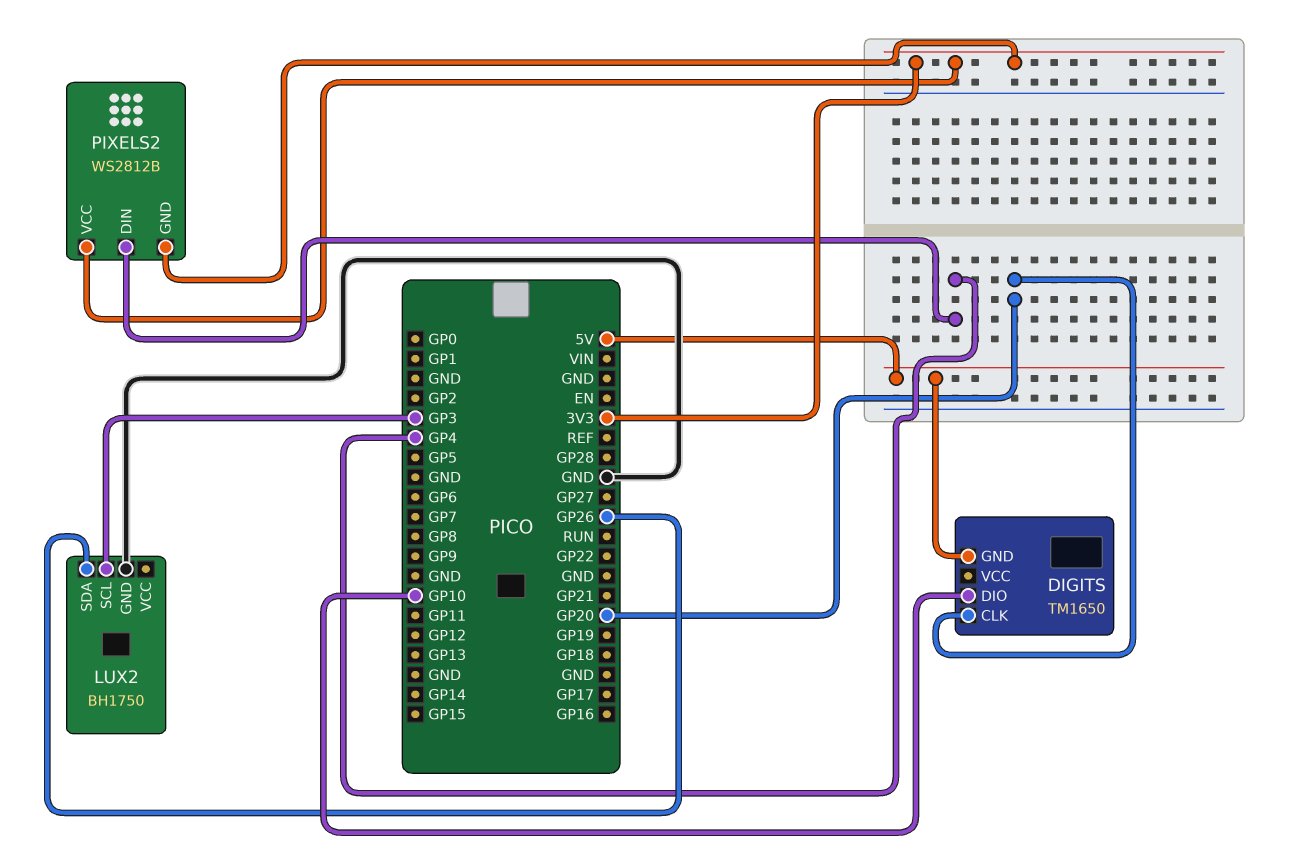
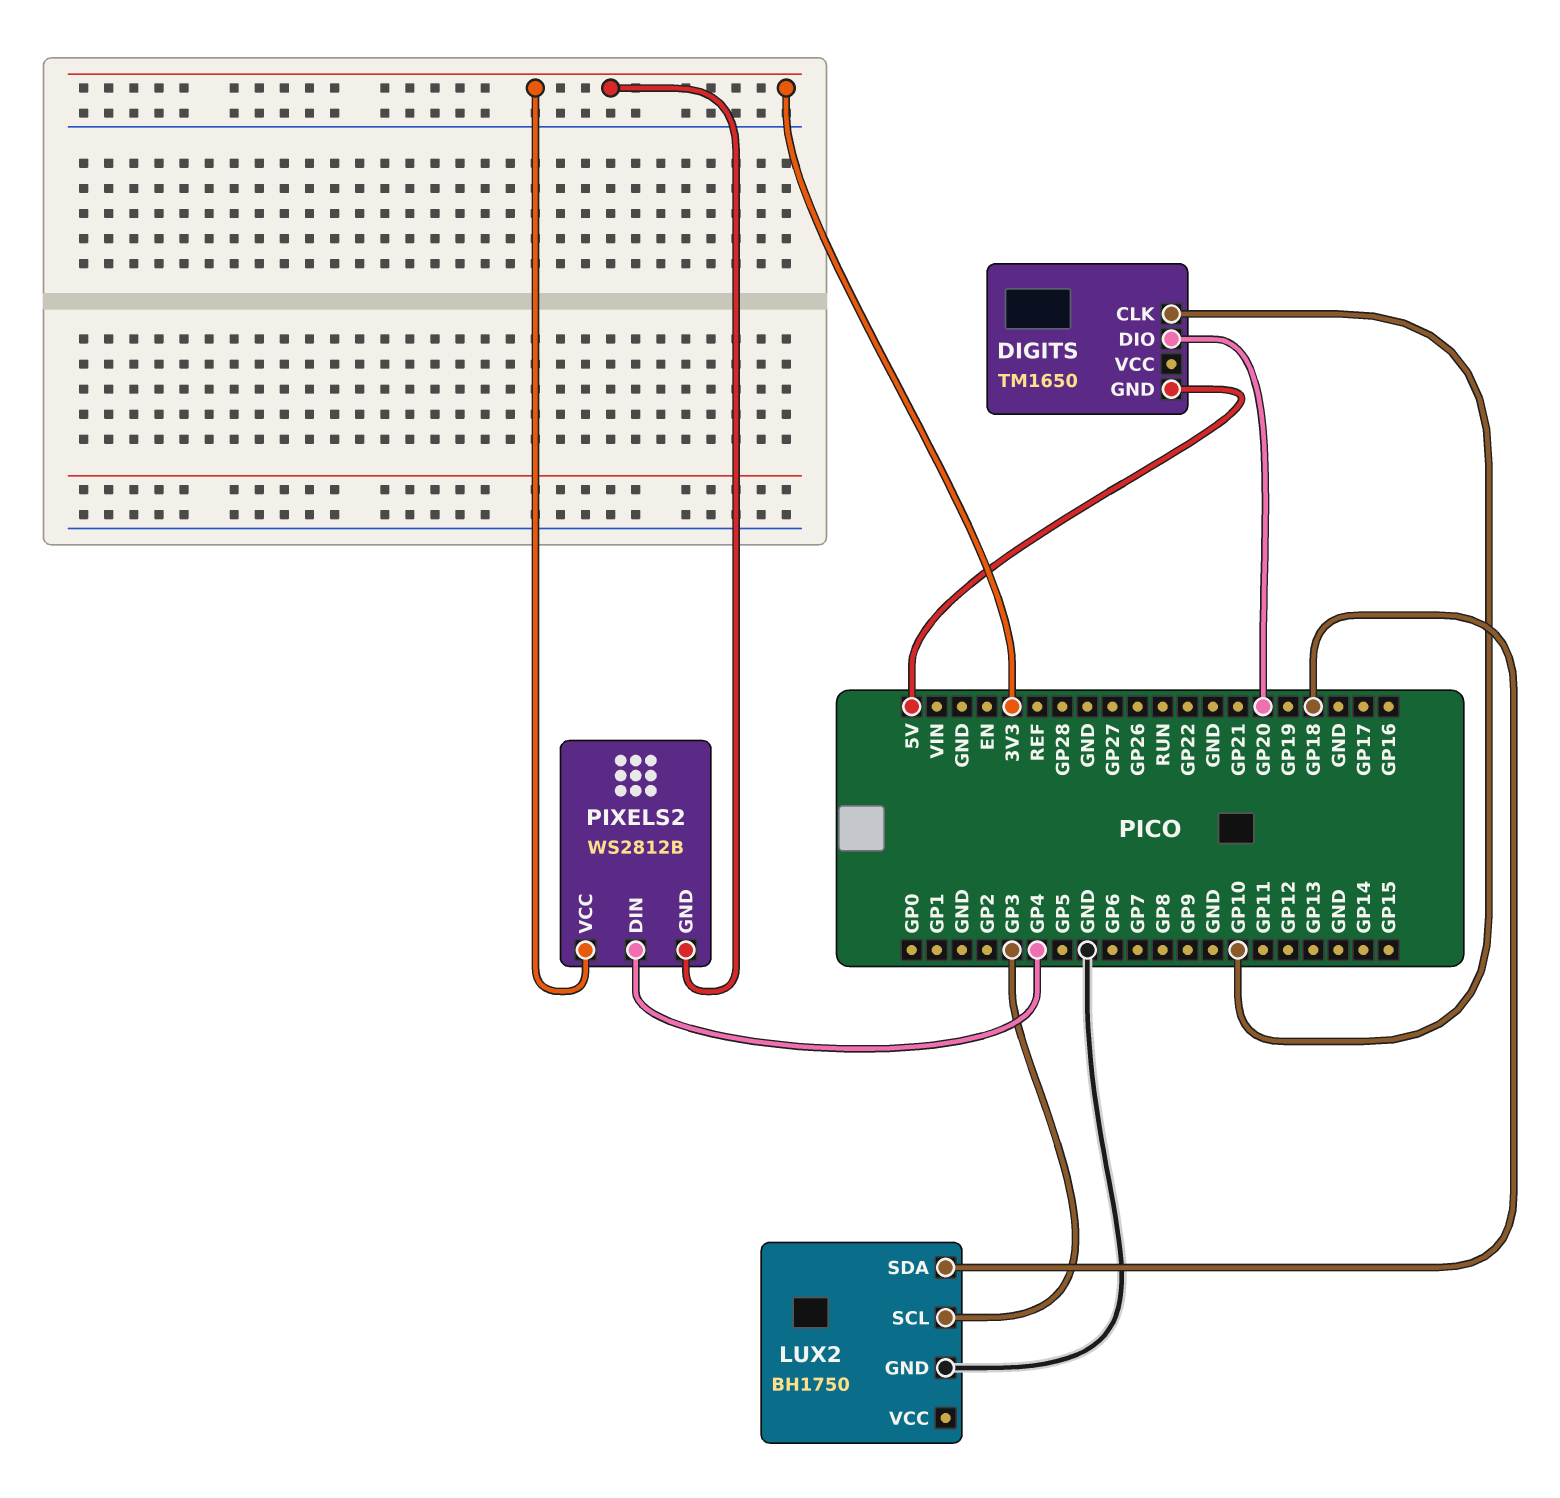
DIGITS pin CLK: GP20 -> GP10
DIGITS pin DIO: GP10 -> GP20
LUX2 pin SDA: GP26 -> GP18

